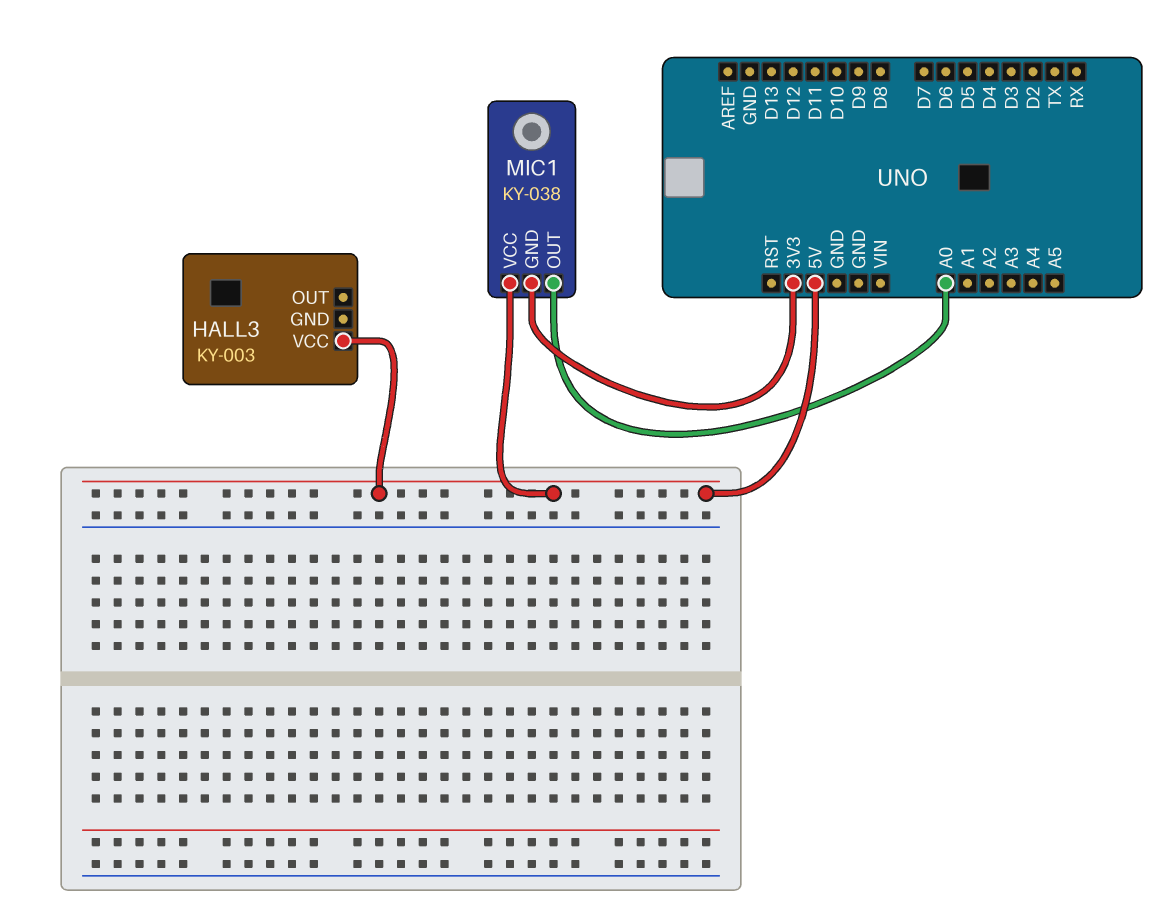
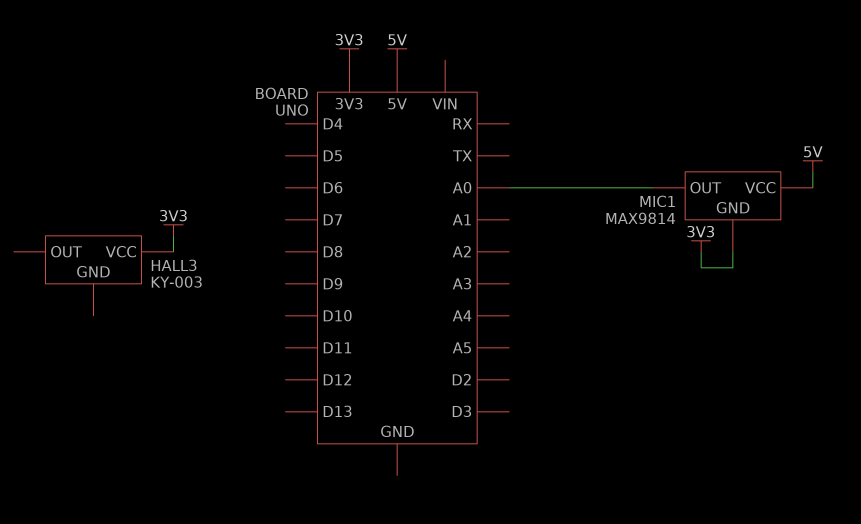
HALL3 pin VCC: 5V -> 3V3
MIC1: KY-038 -> MAX9814

